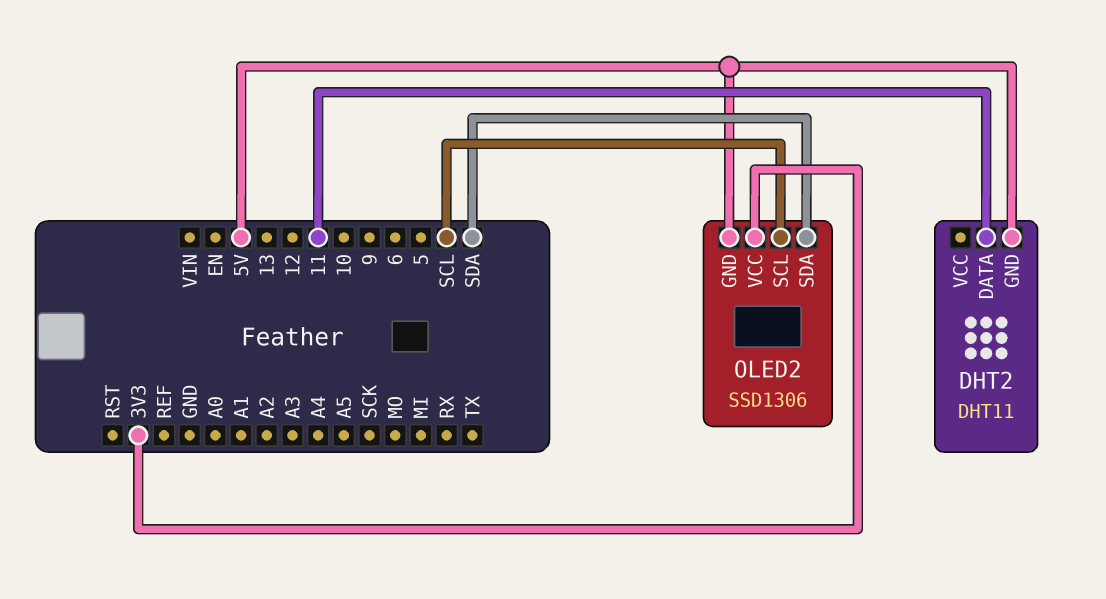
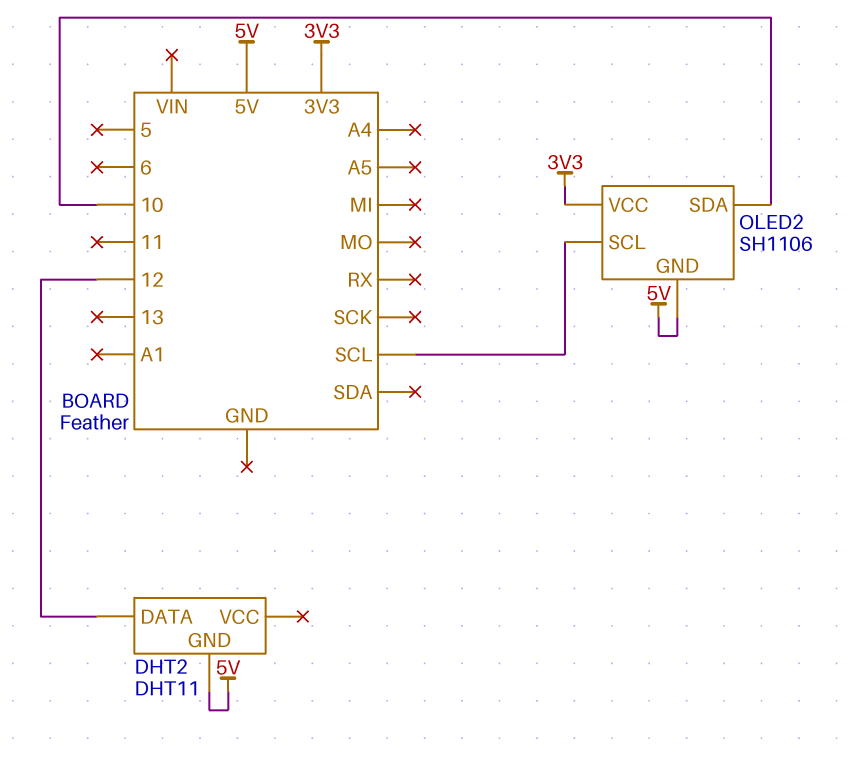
DHT2 pin DATA: 11 -> 12
OLED2: SSD1306 -> SH1106
OLED2 pin SDA: SDA -> 10

